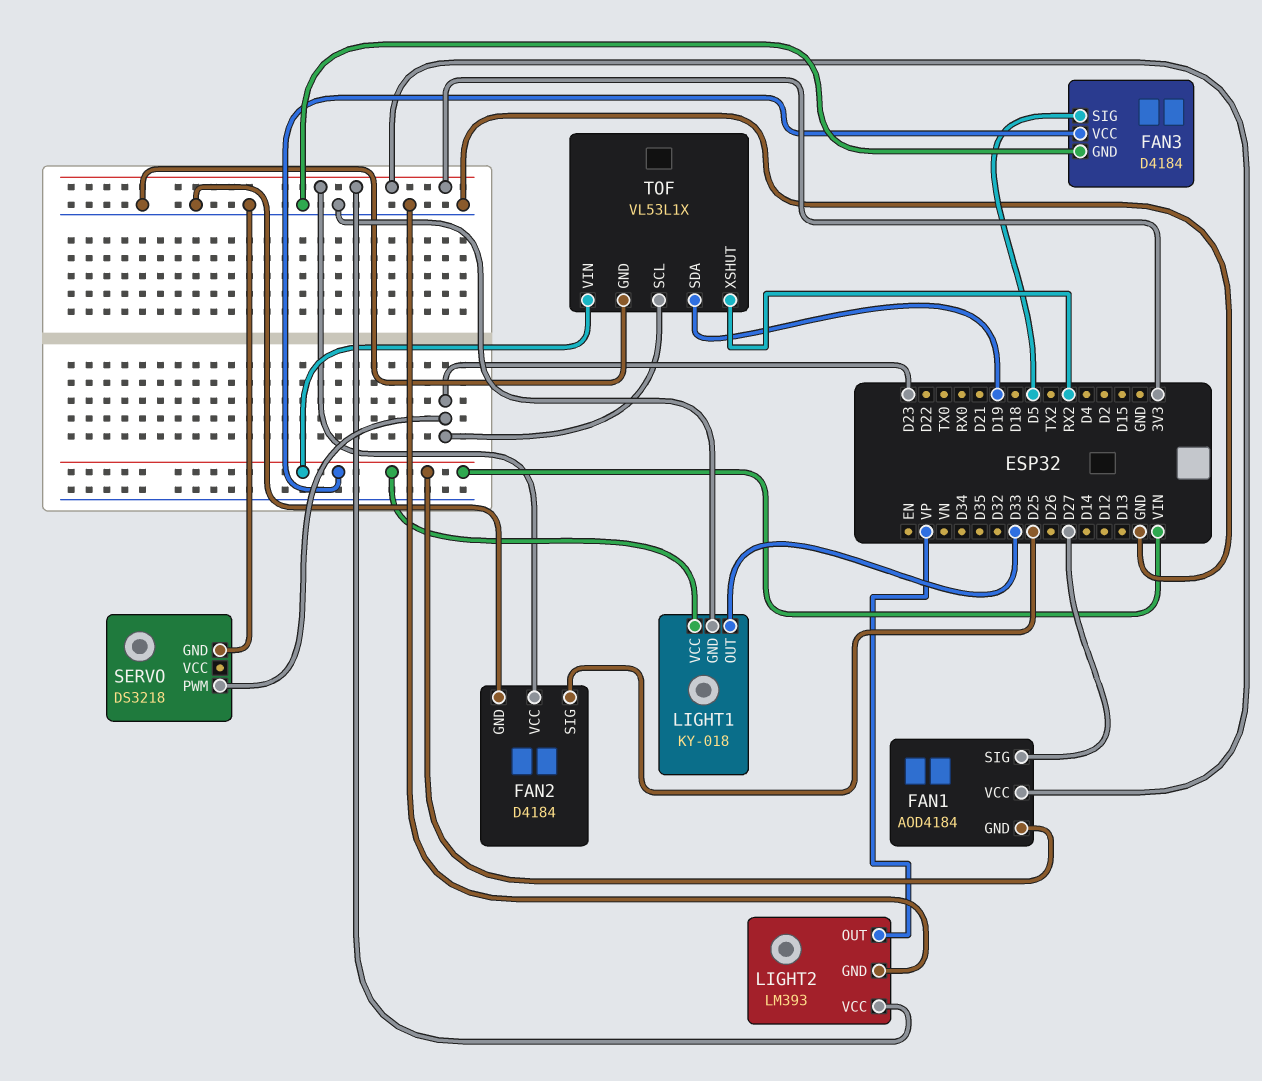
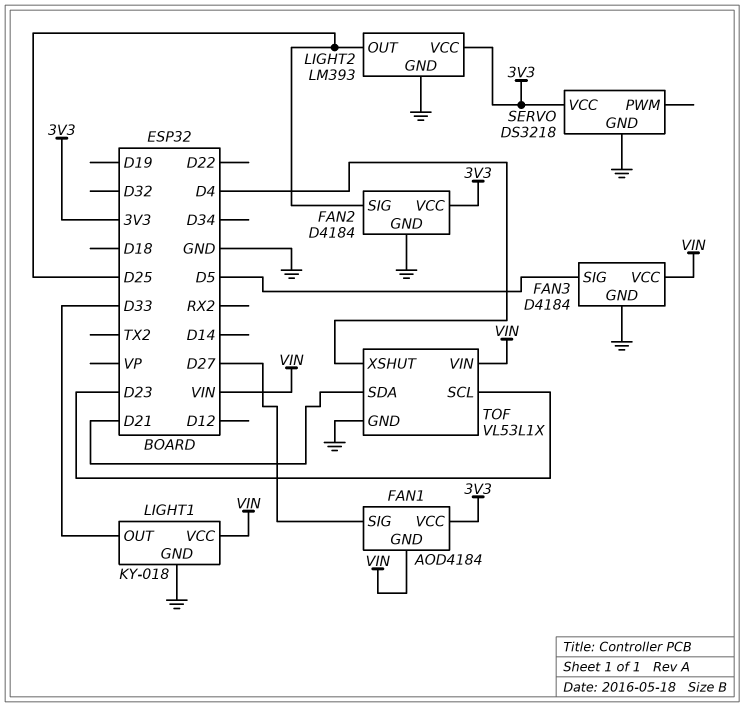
LIGHT2 pin OUT: VP -> D25
SERVO pin PWM: D23 -> none
SERVO pin VCC: none -> 3V3
TOF pin SDA: D19 -> D21
TOF pin XSHUT: RX2 -> D4

